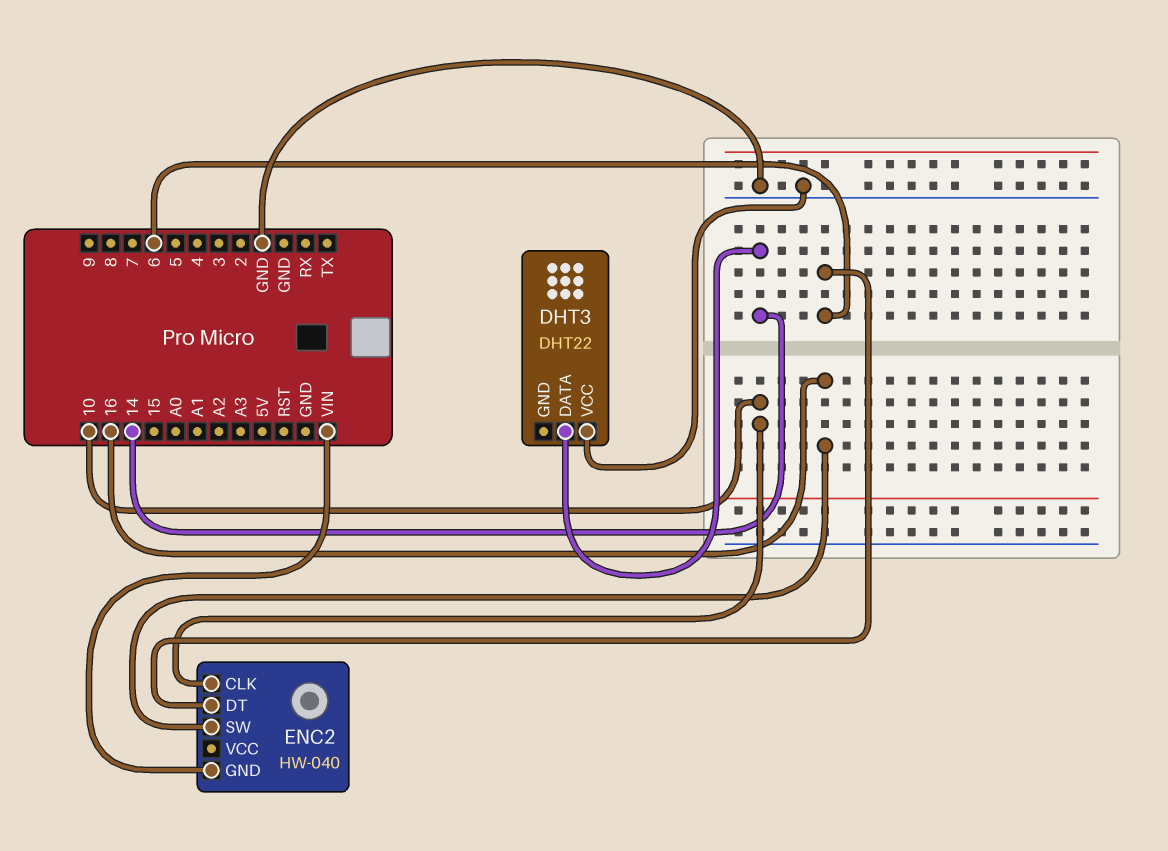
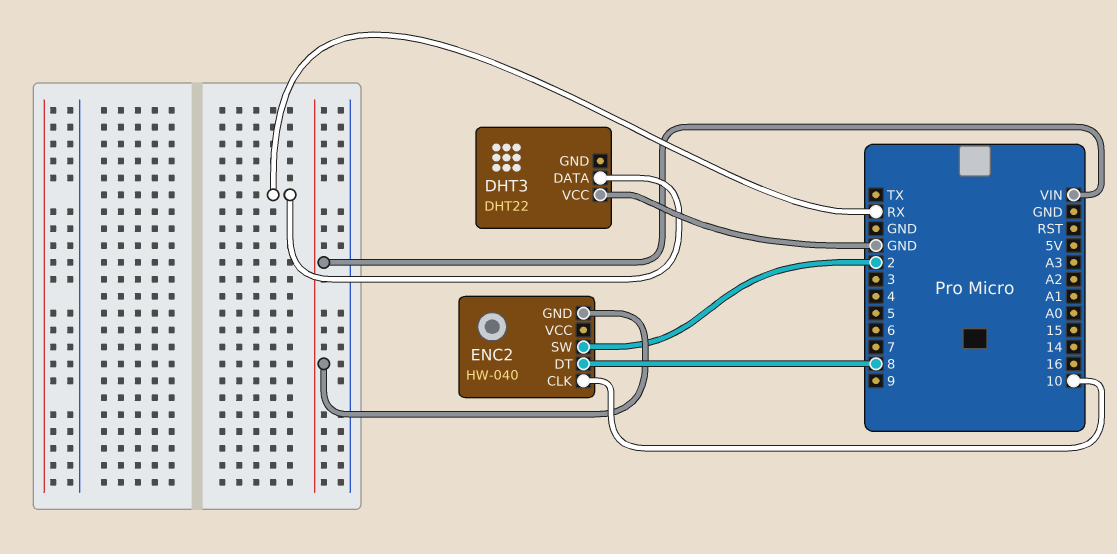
DHT3 pin DATA: 14 -> RX
ENC2 pin DT: 6 -> 8
ENC2 pin SW: 16 -> 2

